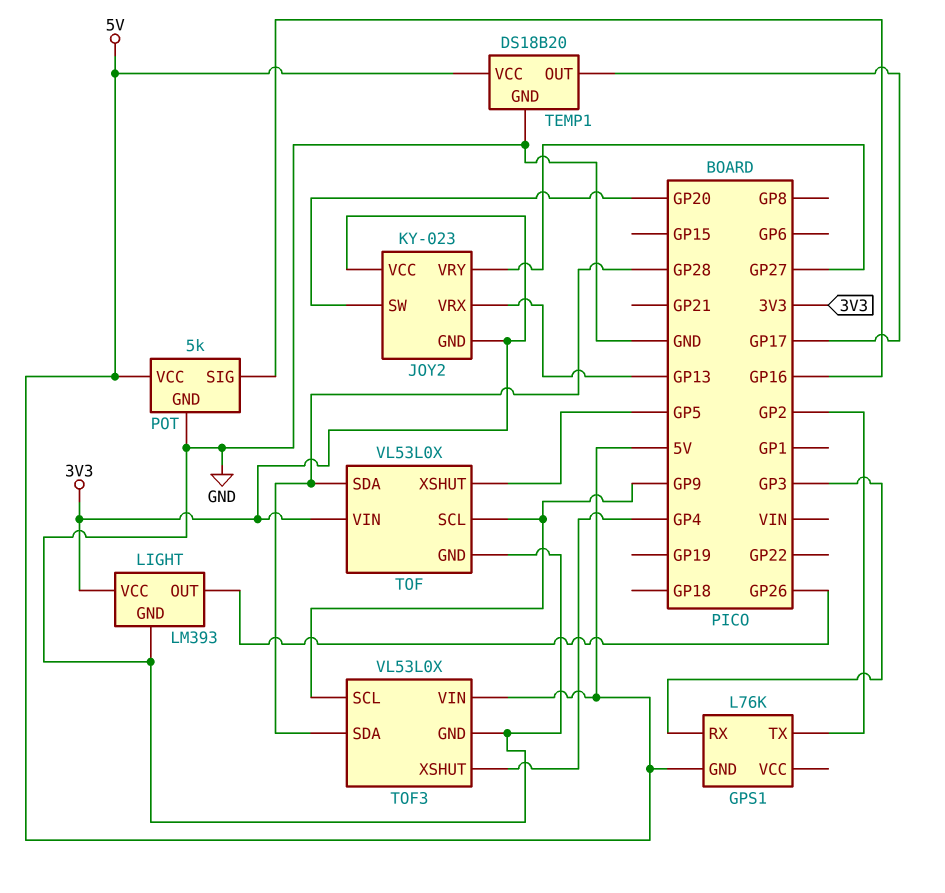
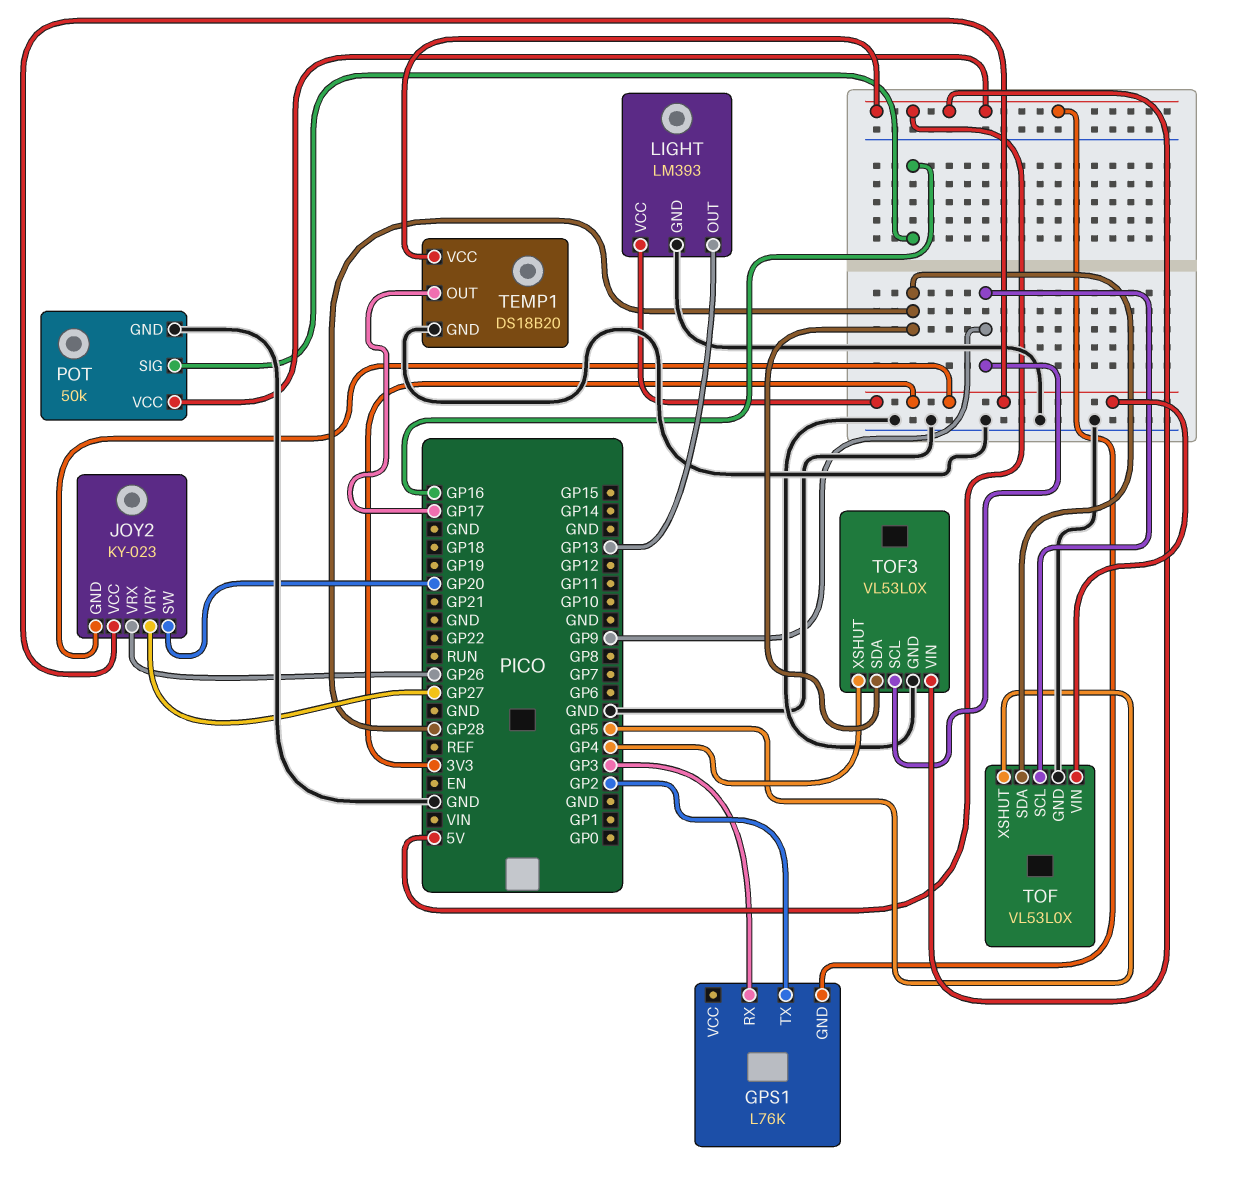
JOY2 pin VRX: GP13 -> GP26
LIGHT pin OUT: GP26 -> GP13
POT: 5k -> 50k

